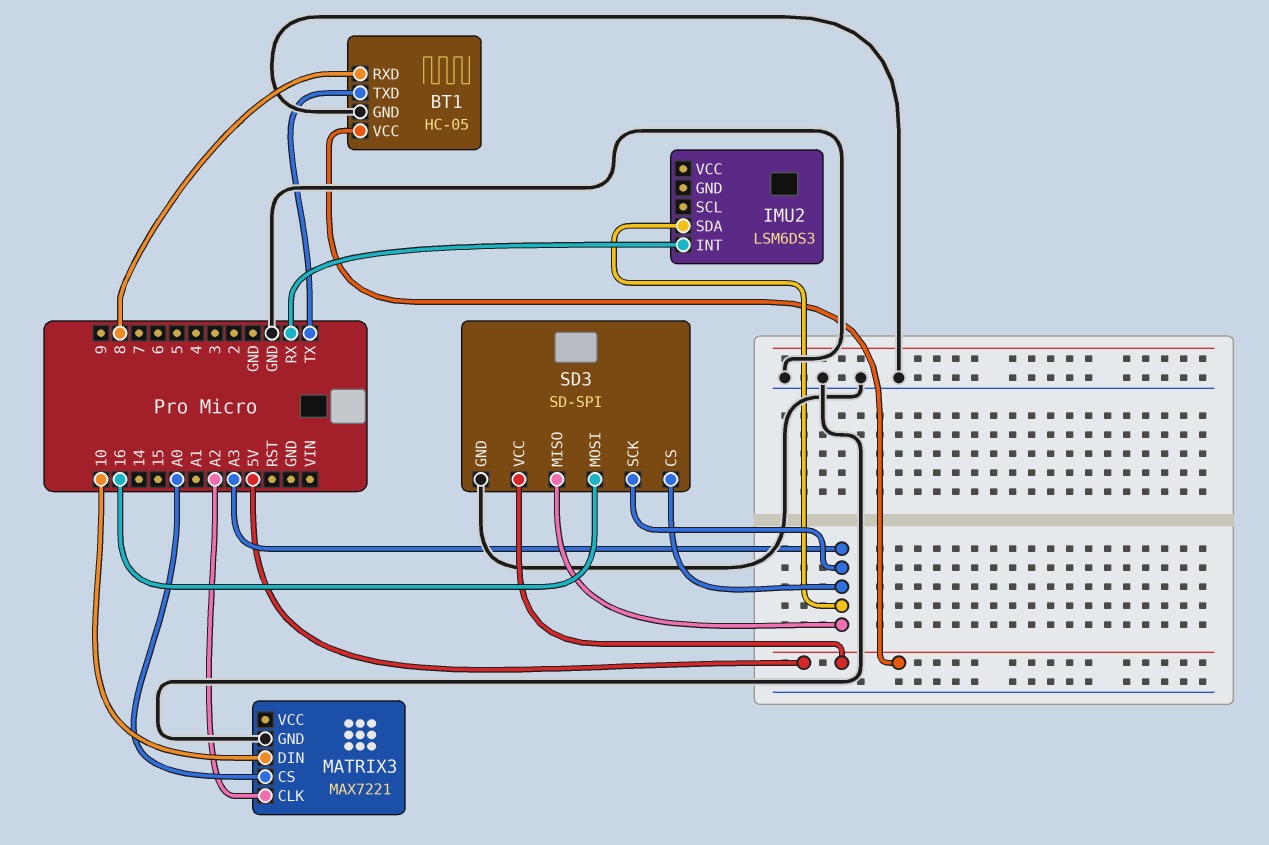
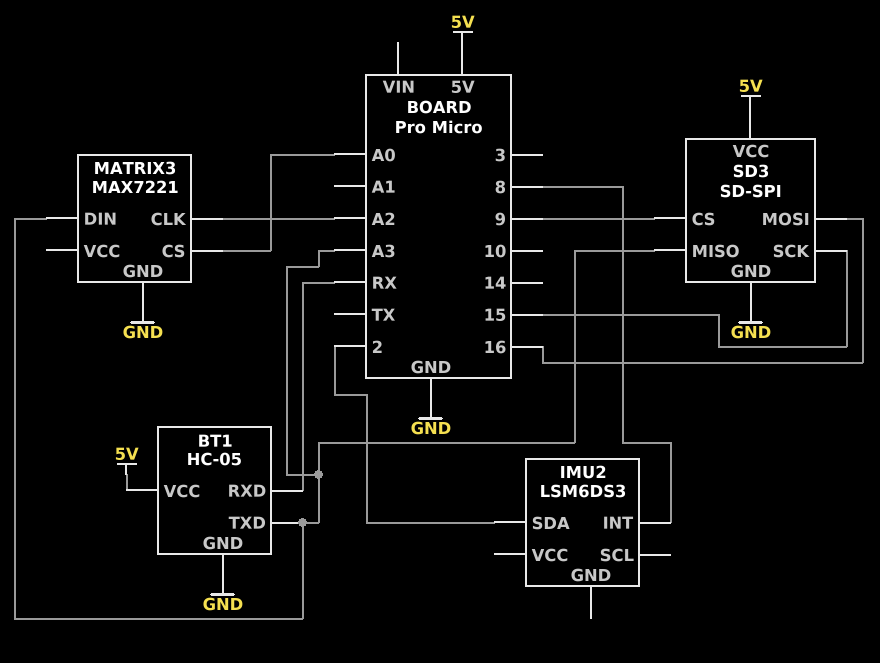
BT1 pin RXD: 8 -> RX
BT1 pin TXD: TX -> A3
IMU2 pin INT: RX -> 8
IMU2 pin SDA: A3 -> 2
MATRIX3 pin DIN: 10 -> A3
SD3 pin CS: A3 -> 9
SD3 pin SCK: A3 -> 15

